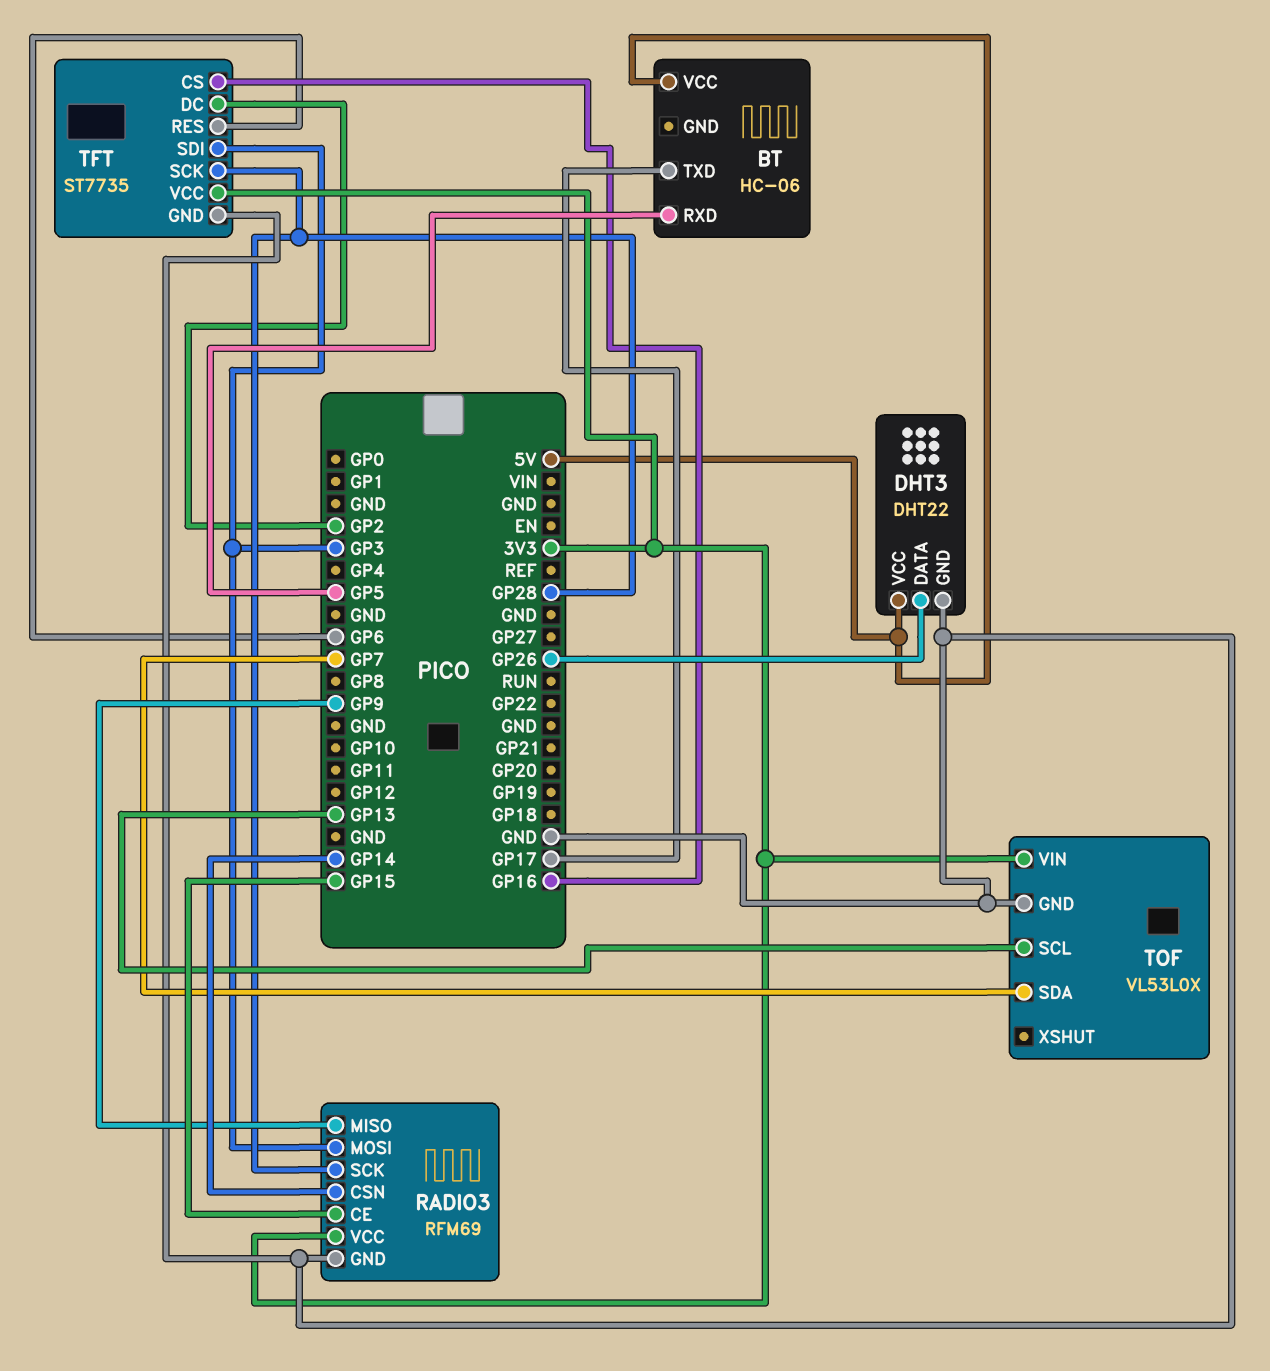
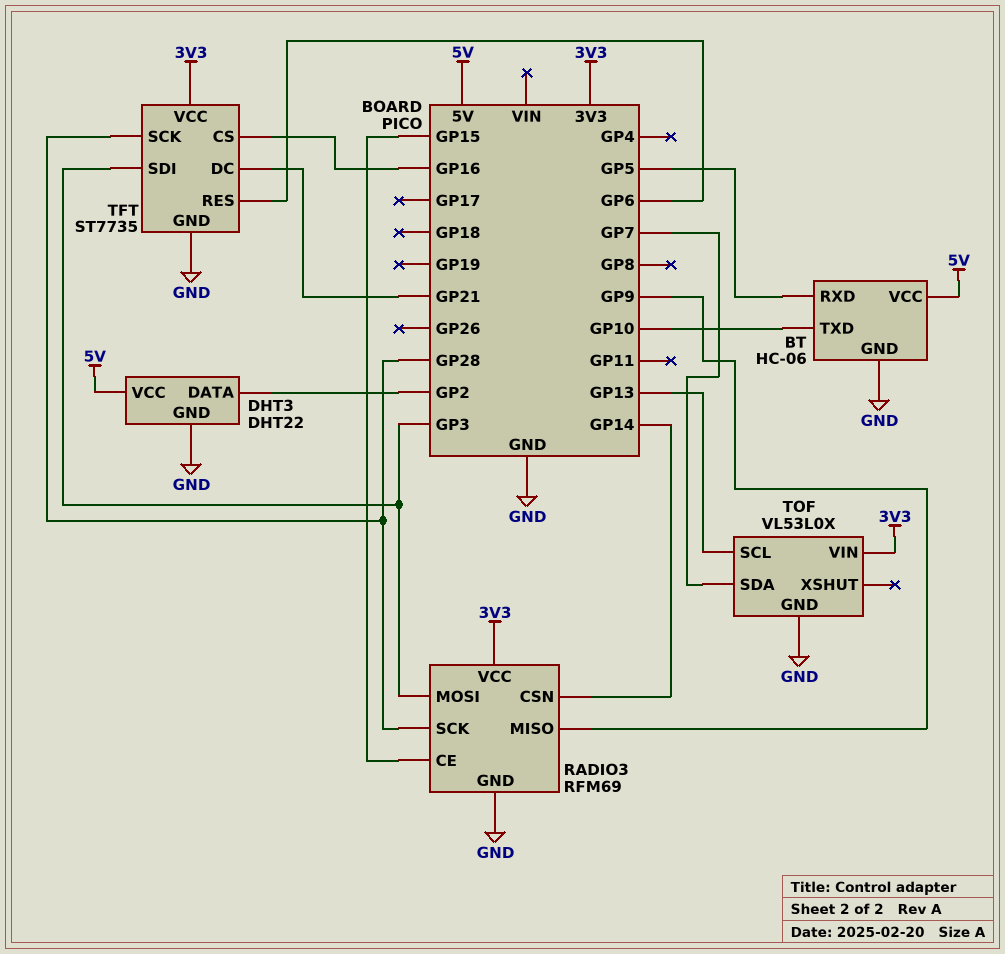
BT pin GND: none -> GND
BT pin TXD: GP17 -> GP10
DHT3 pin DATA: GP26 -> GP2
TFT pin DC: GP2 -> GP21

